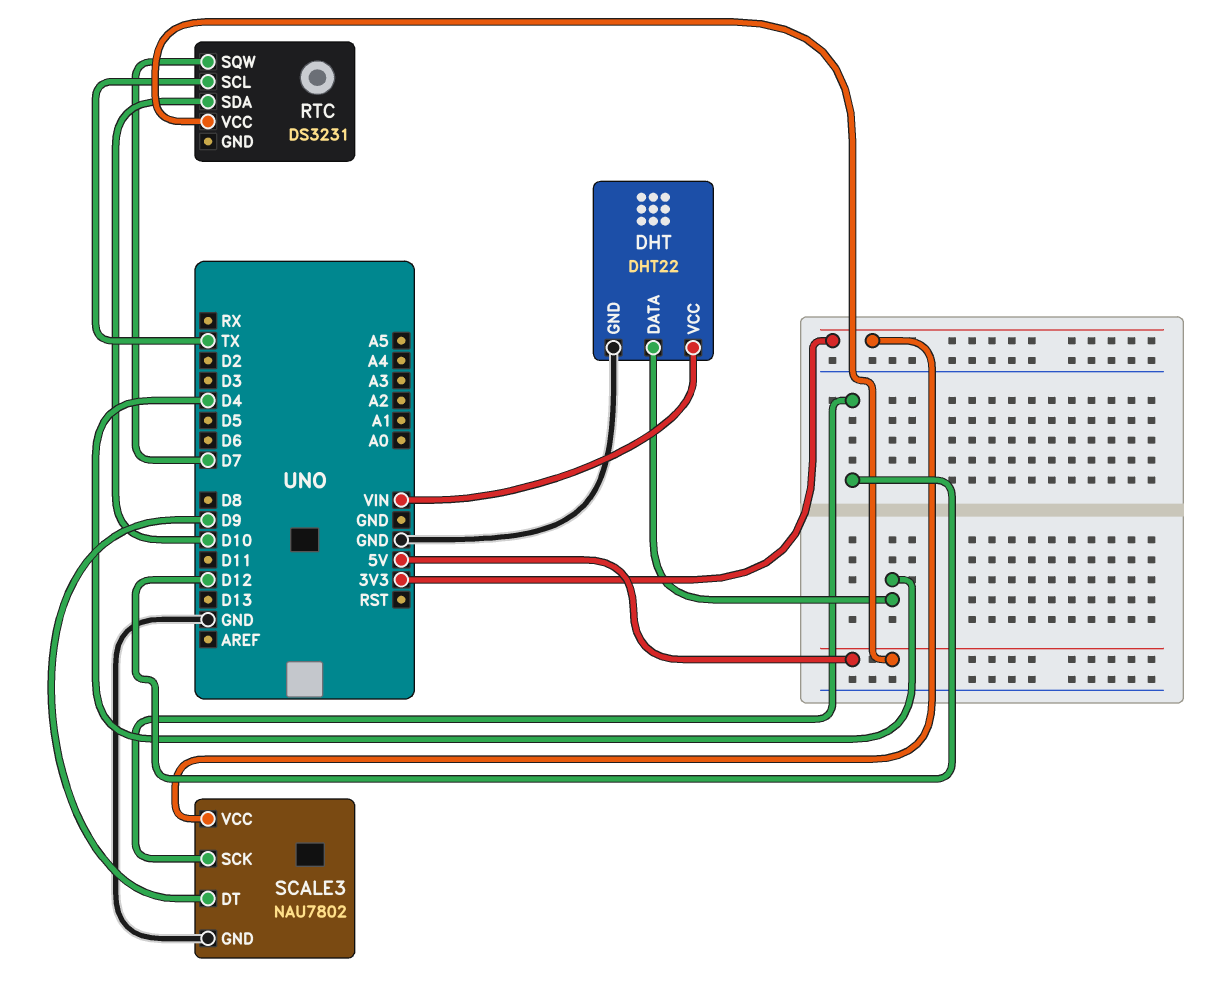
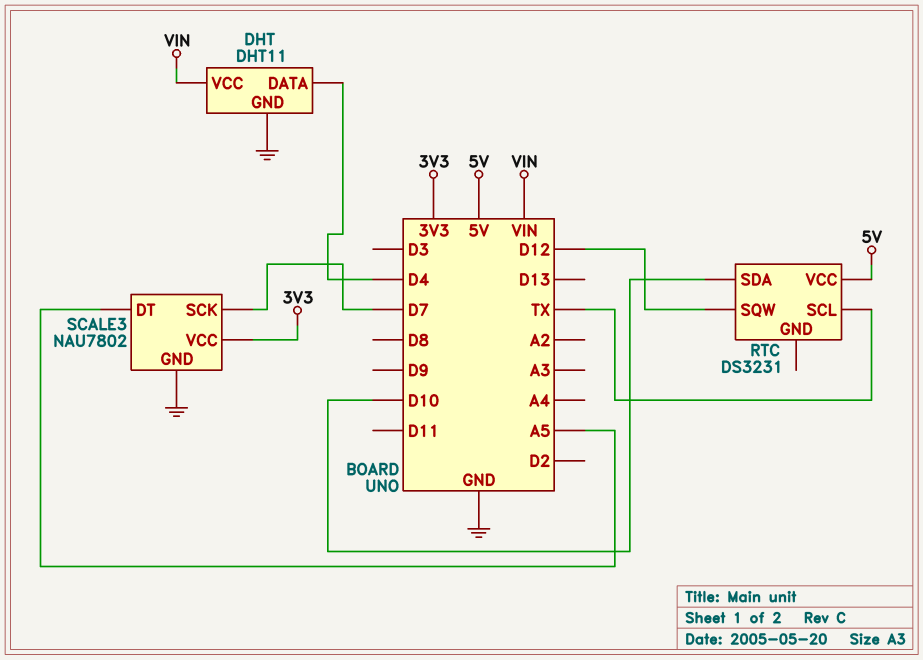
DHT: DHT22 -> DHT11
RTC pin SQW: D7 -> D12
SCALE3 pin DT: D9 -> A5
SCALE3 pin SCK: D12 -> D7

